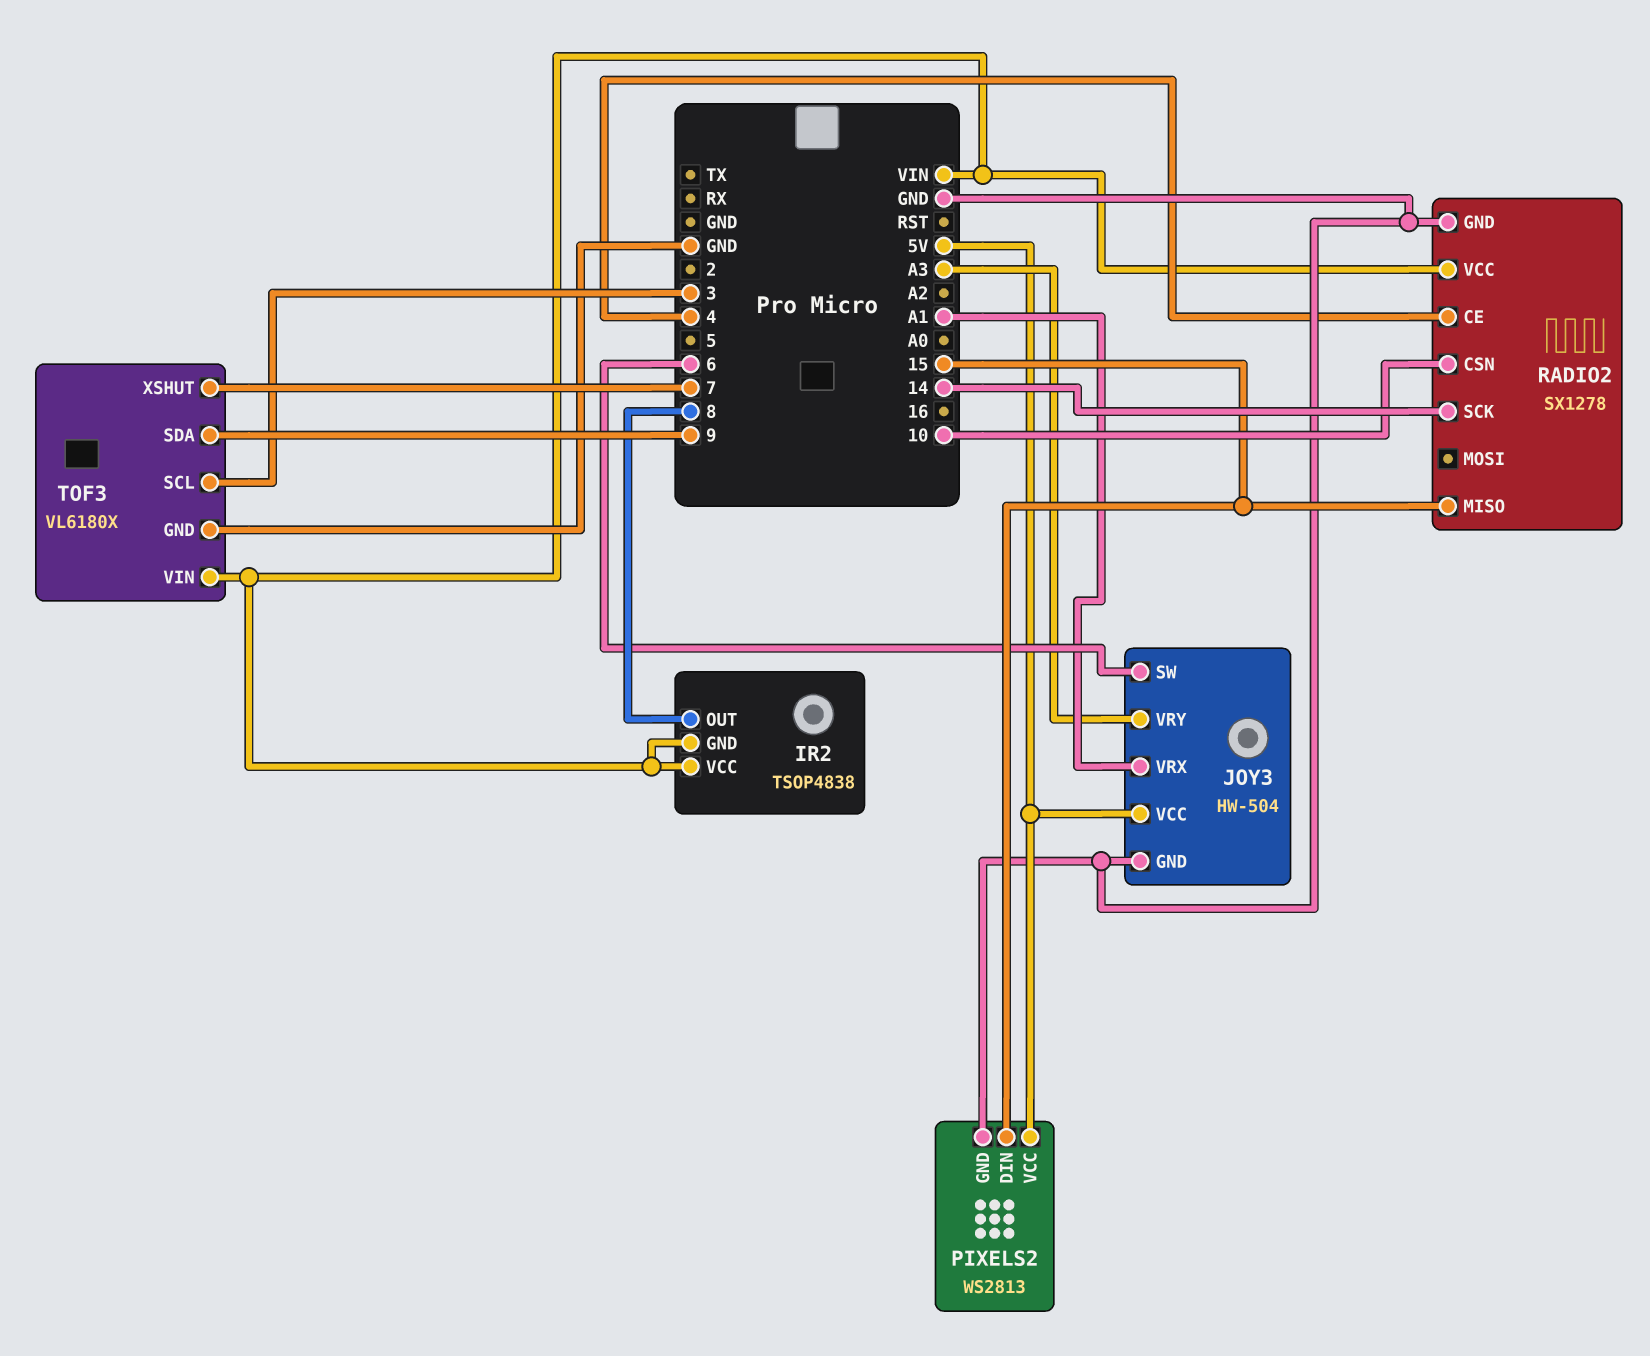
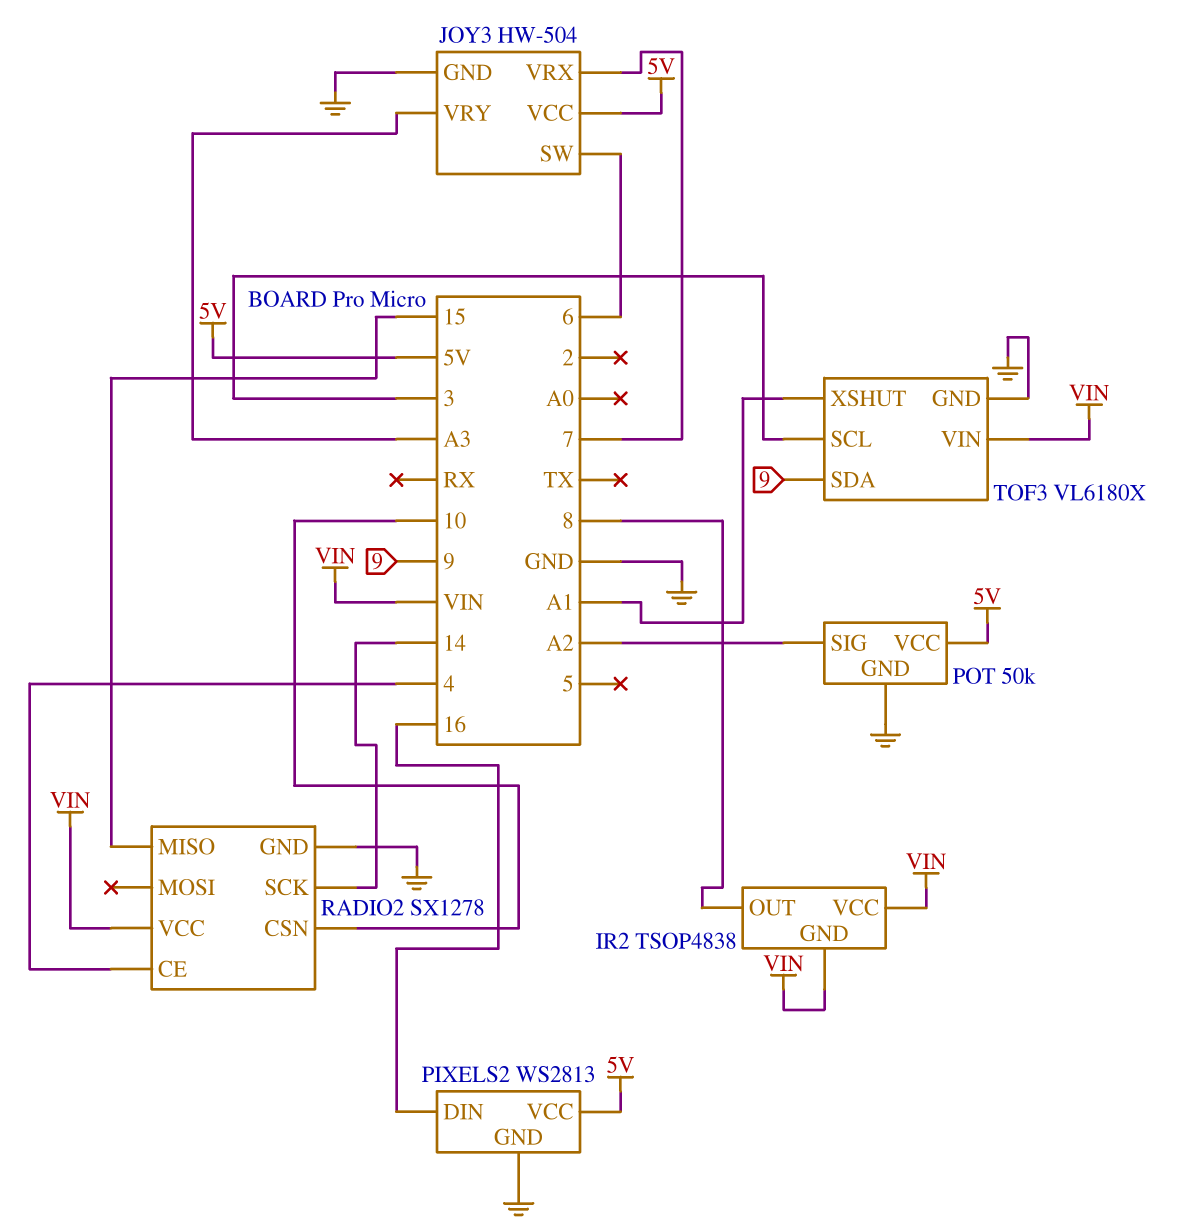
JOY3 pin VRX: A1 -> 7
PIXELS2 pin DIN: 15 -> 16
POT: none -> 50k
POT pin GND: none -> GND
POT pin SIG: none -> A2
POT pin VCC: none -> 5V
TOF3 pin XSHUT: 7 -> A1

